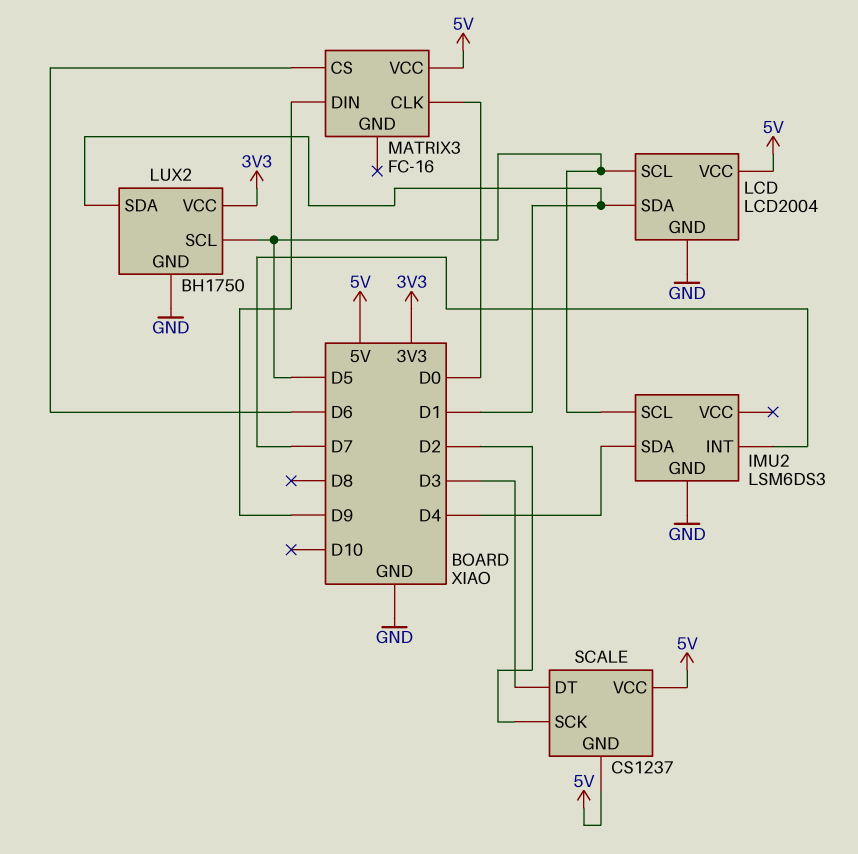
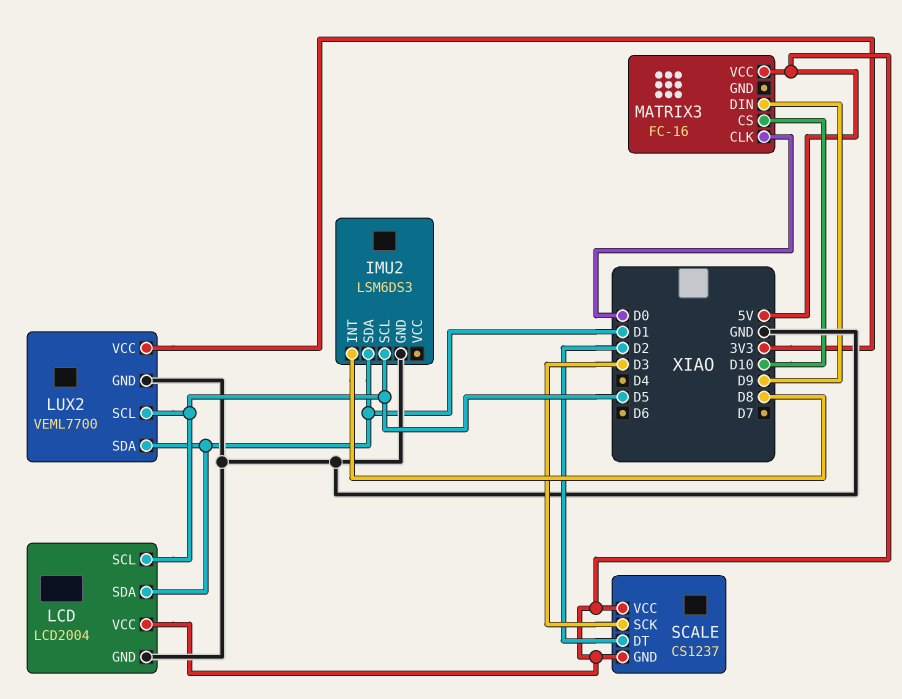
IMU2 pin INT: D7 -> D8
IMU2 pin SDA: D4 -> D1
LUX2: BH1750 -> VEML7700
MATRIX3 pin CS: D6 -> D10
SCALE pin DT: D3 -> D2
SCALE pin SCK: D2 -> D3

